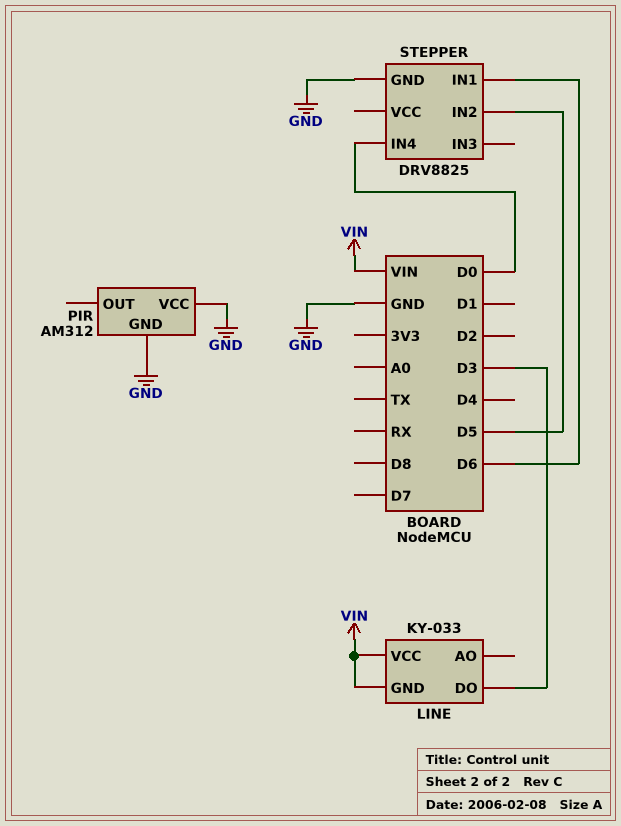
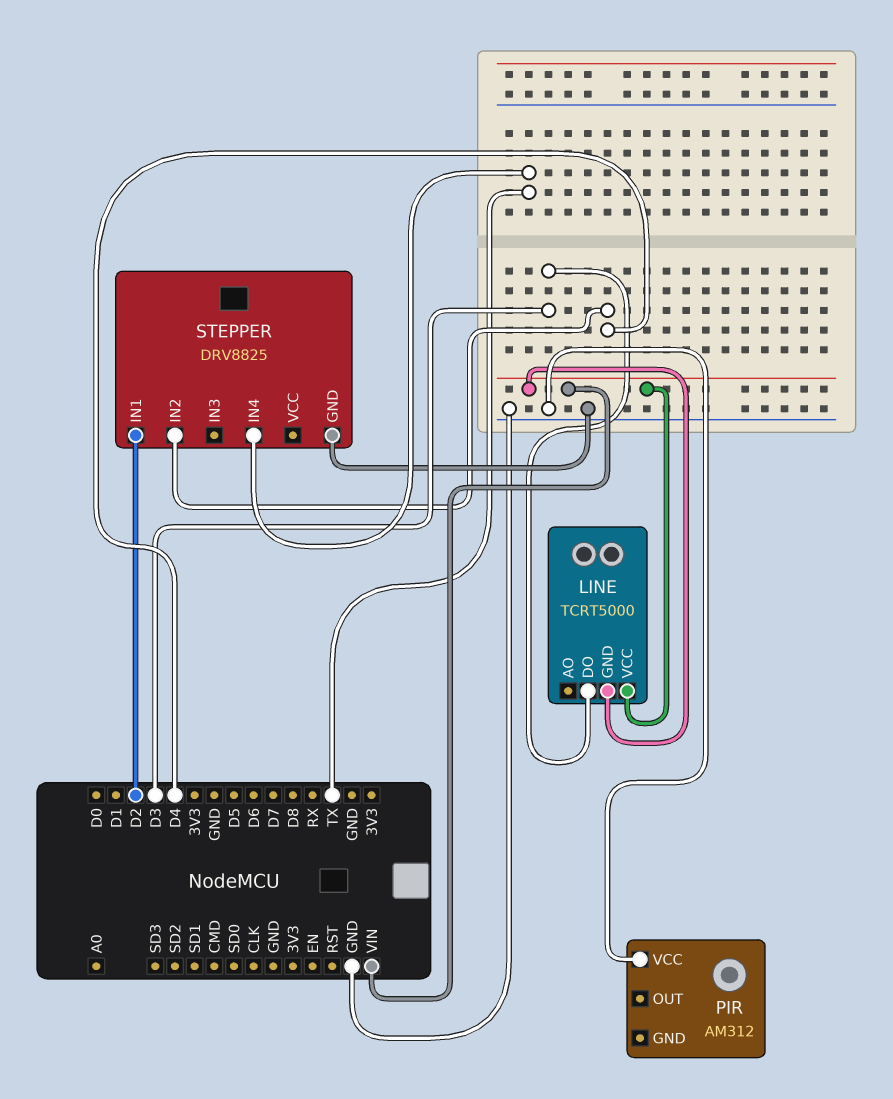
LINE: KY-033 -> TCRT5000
PIR pin GND: GND -> none
STEPPER pin IN1: D6 -> D2
STEPPER pin IN2: D5 -> D4
STEPPER pin IN4: D0 -> TX

